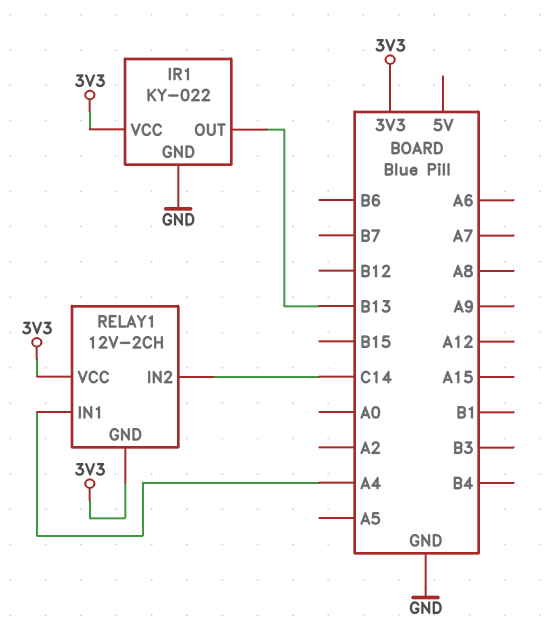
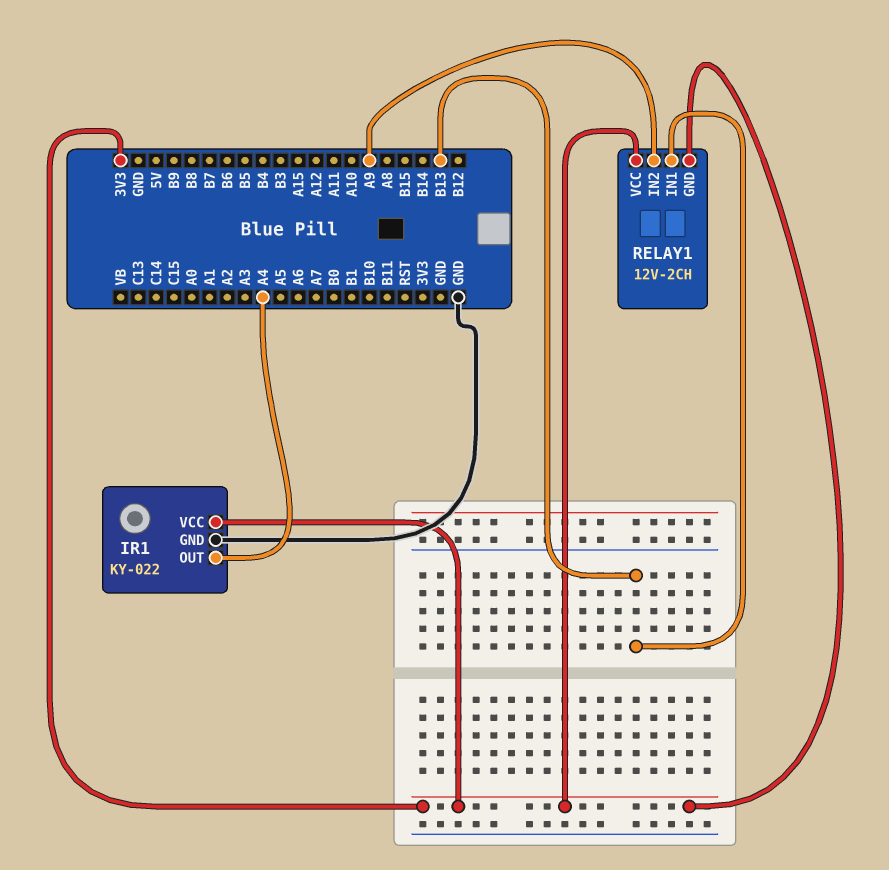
IR1 pin OUT: B13 -> A4
RELAY1 pin IN1: A4 -> B13
RELAY1 pin IN2: C14 -> A9

